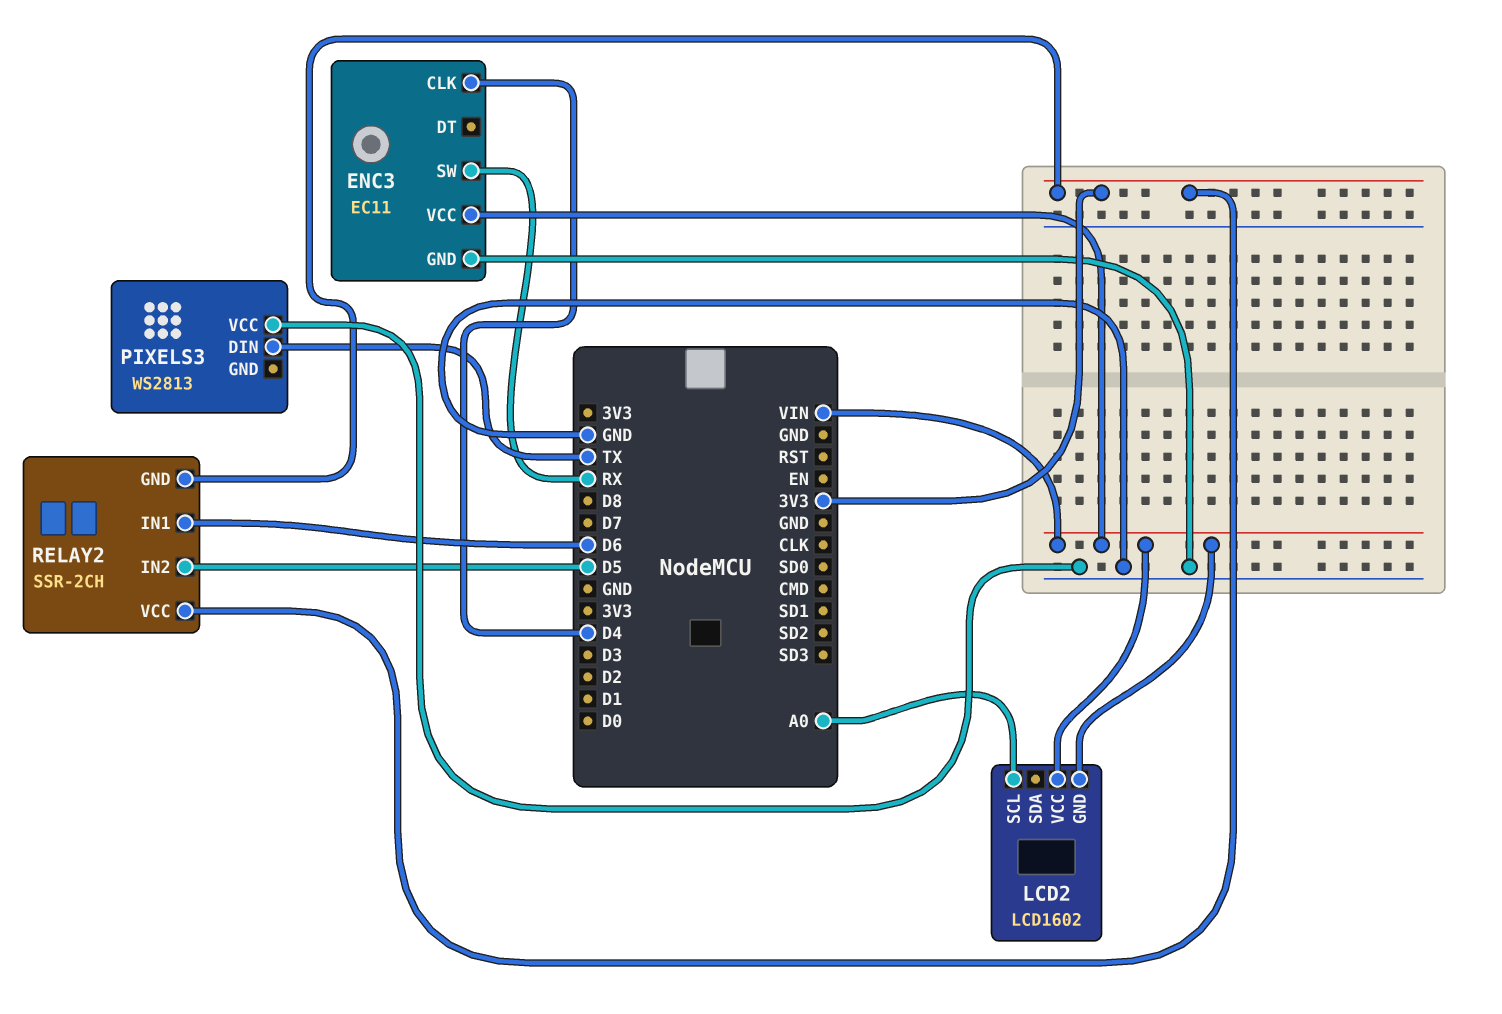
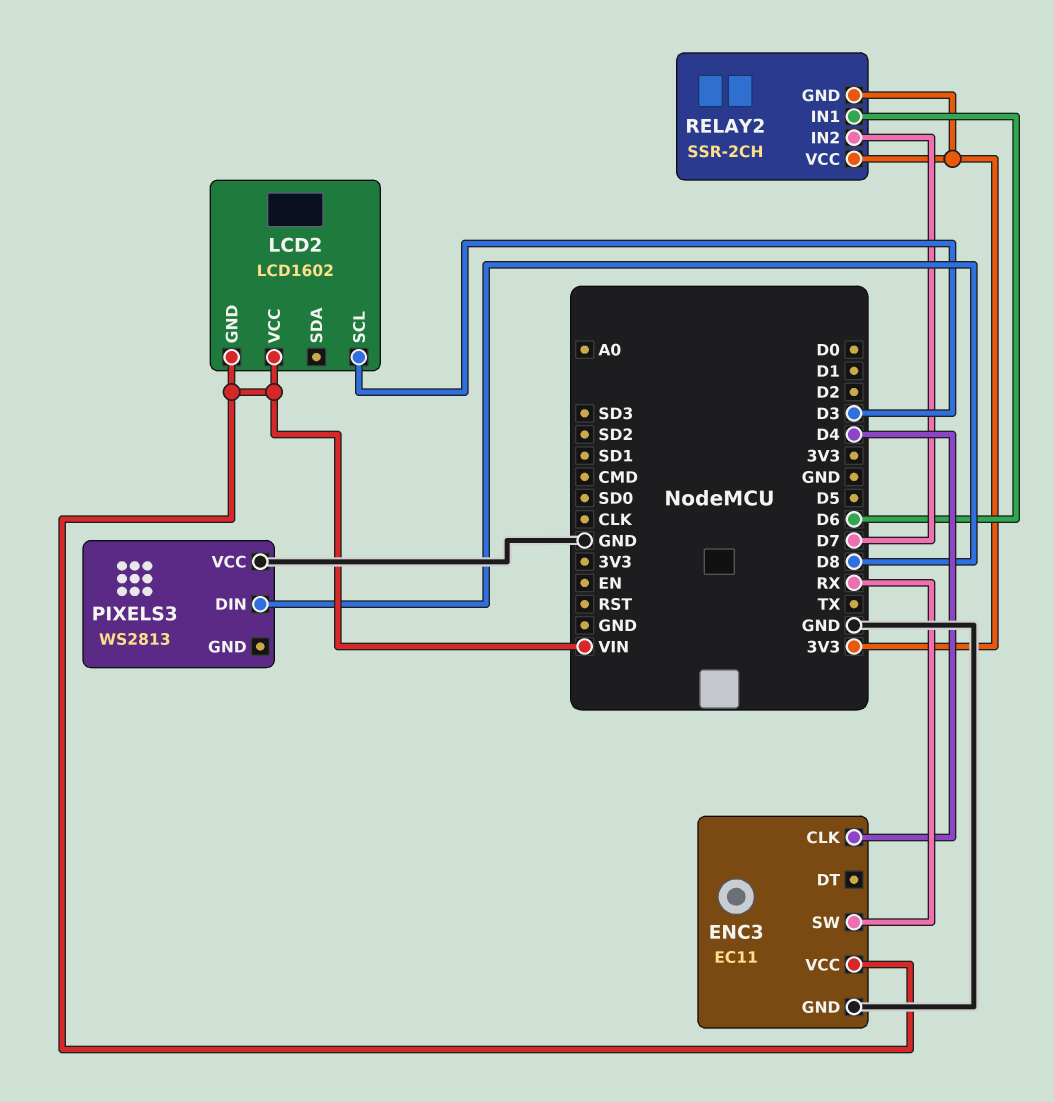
LCD2 pin SCL: A0 -> D3
PIXELS3 pin DIN: TX -> D8
RELAY2 pin IN2: D5 -> D7

